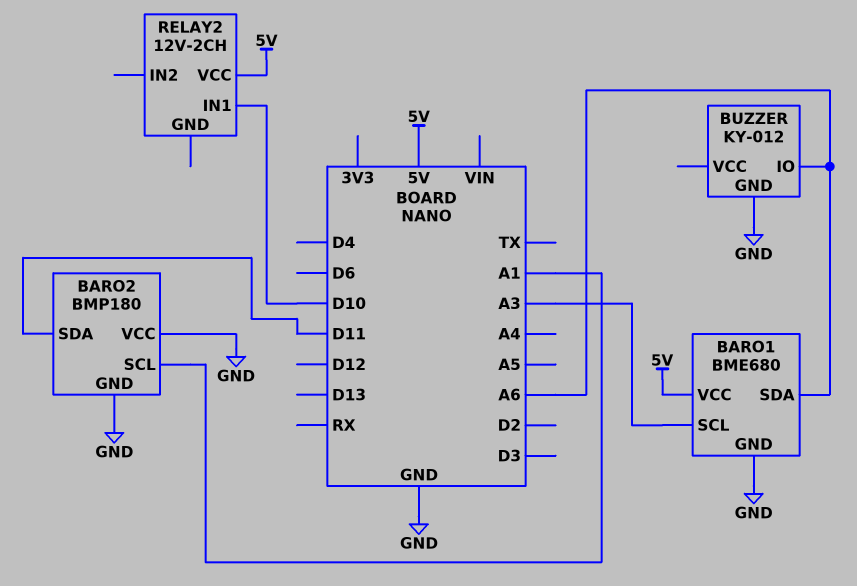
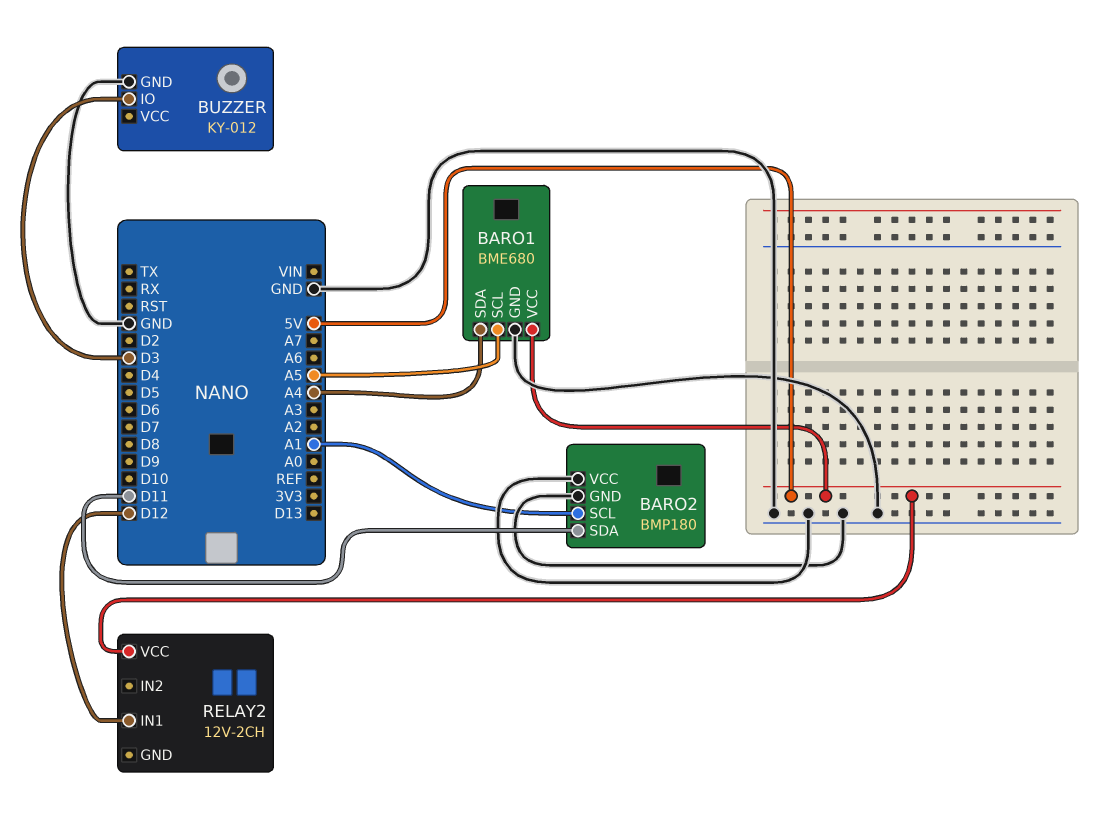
BARO1 pin SCL: A3 -> A5
BARO1 pin SDA: A6 -> A4
BUZZER pin IO: A6 -> D3
RELAY2 pin IN1: D10 -> D12

